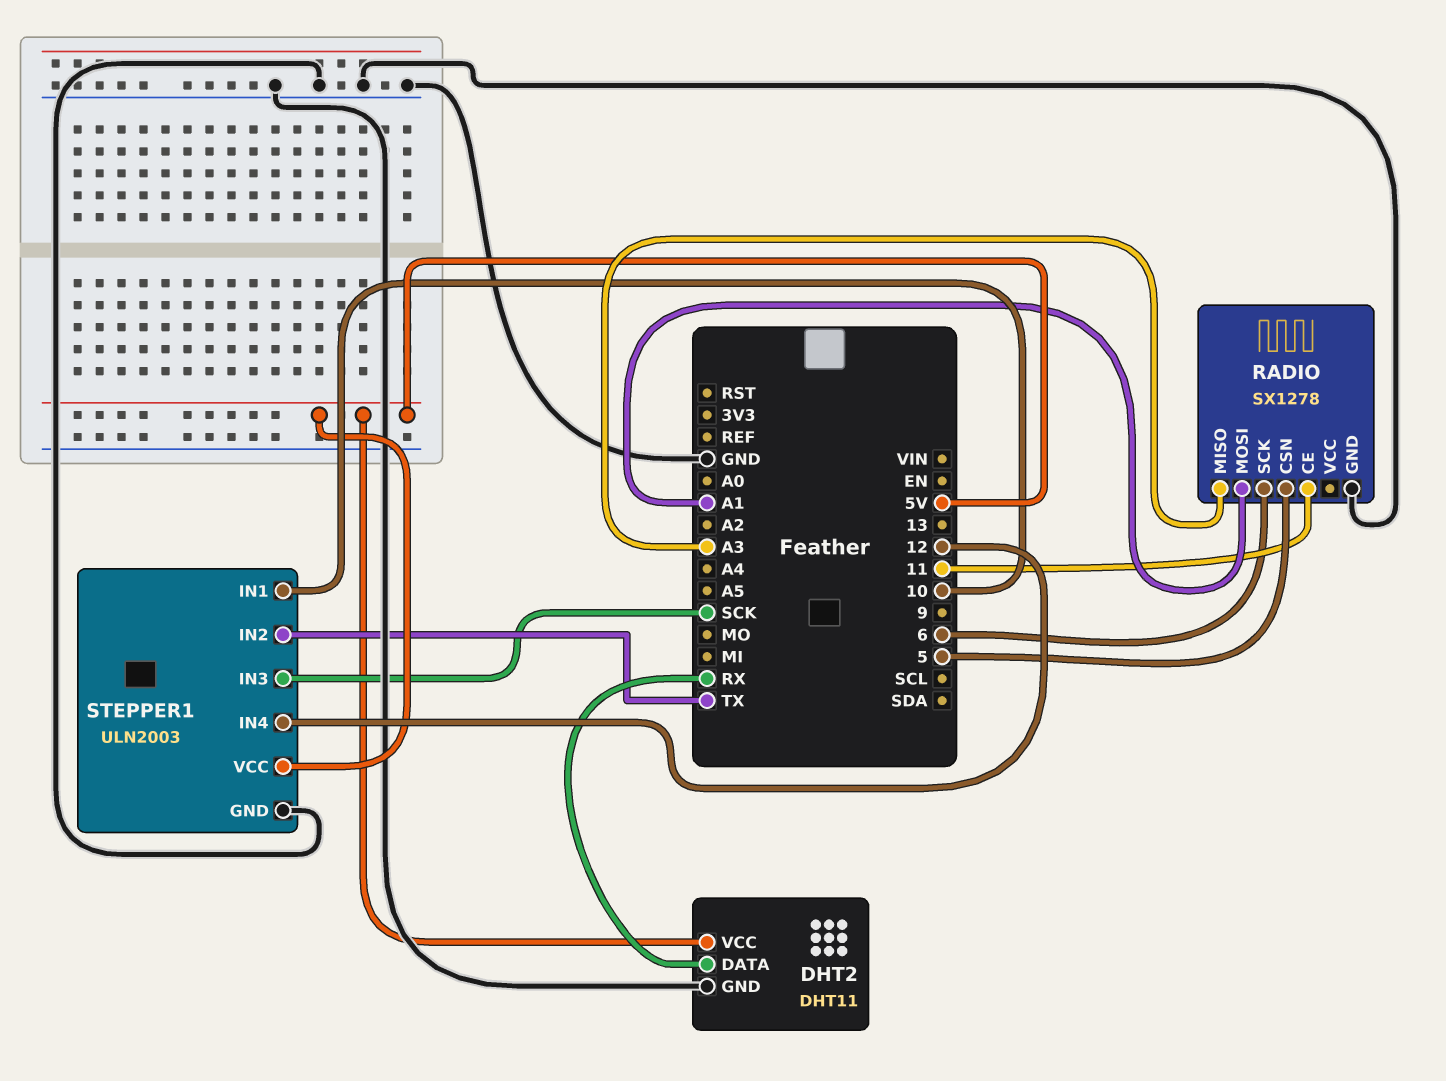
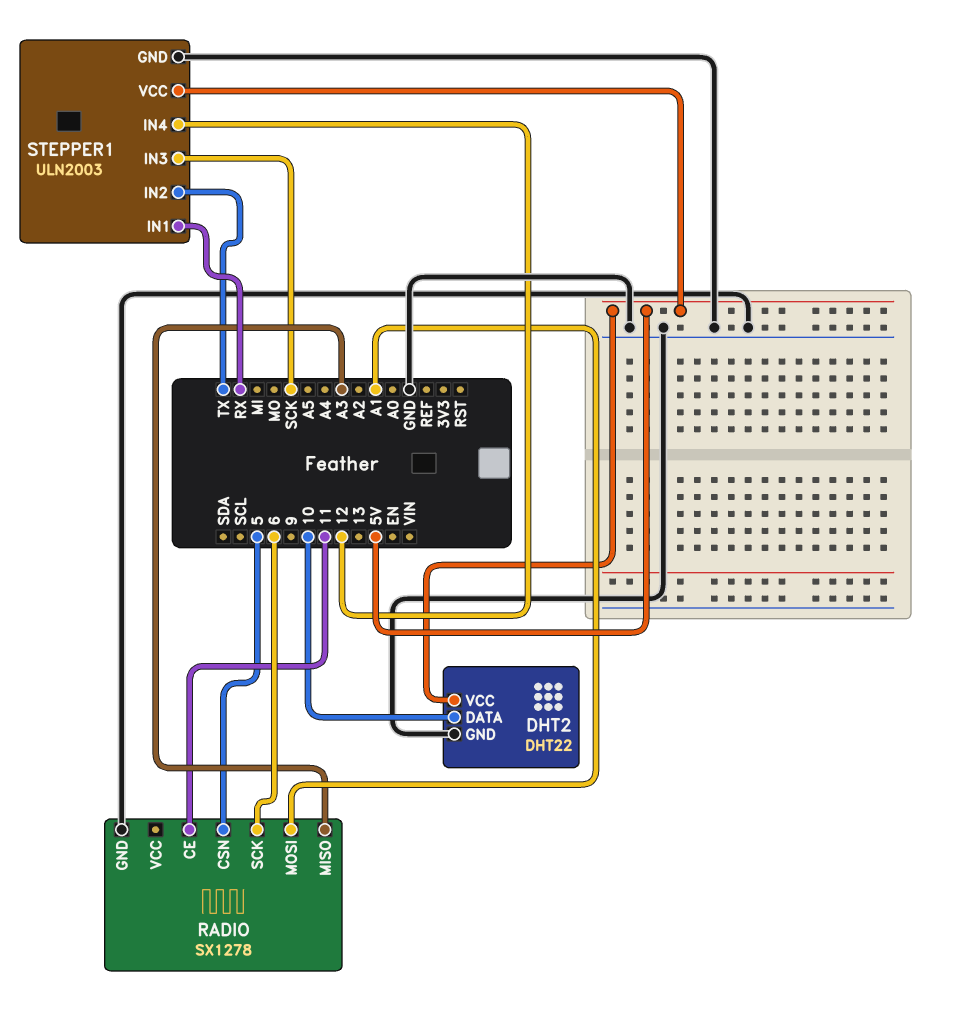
DHT2: DHT11 -> DHT22
DHT2 pin DATA: RX -> 10
STEPPER1 pin IN1: 10 -> RX

